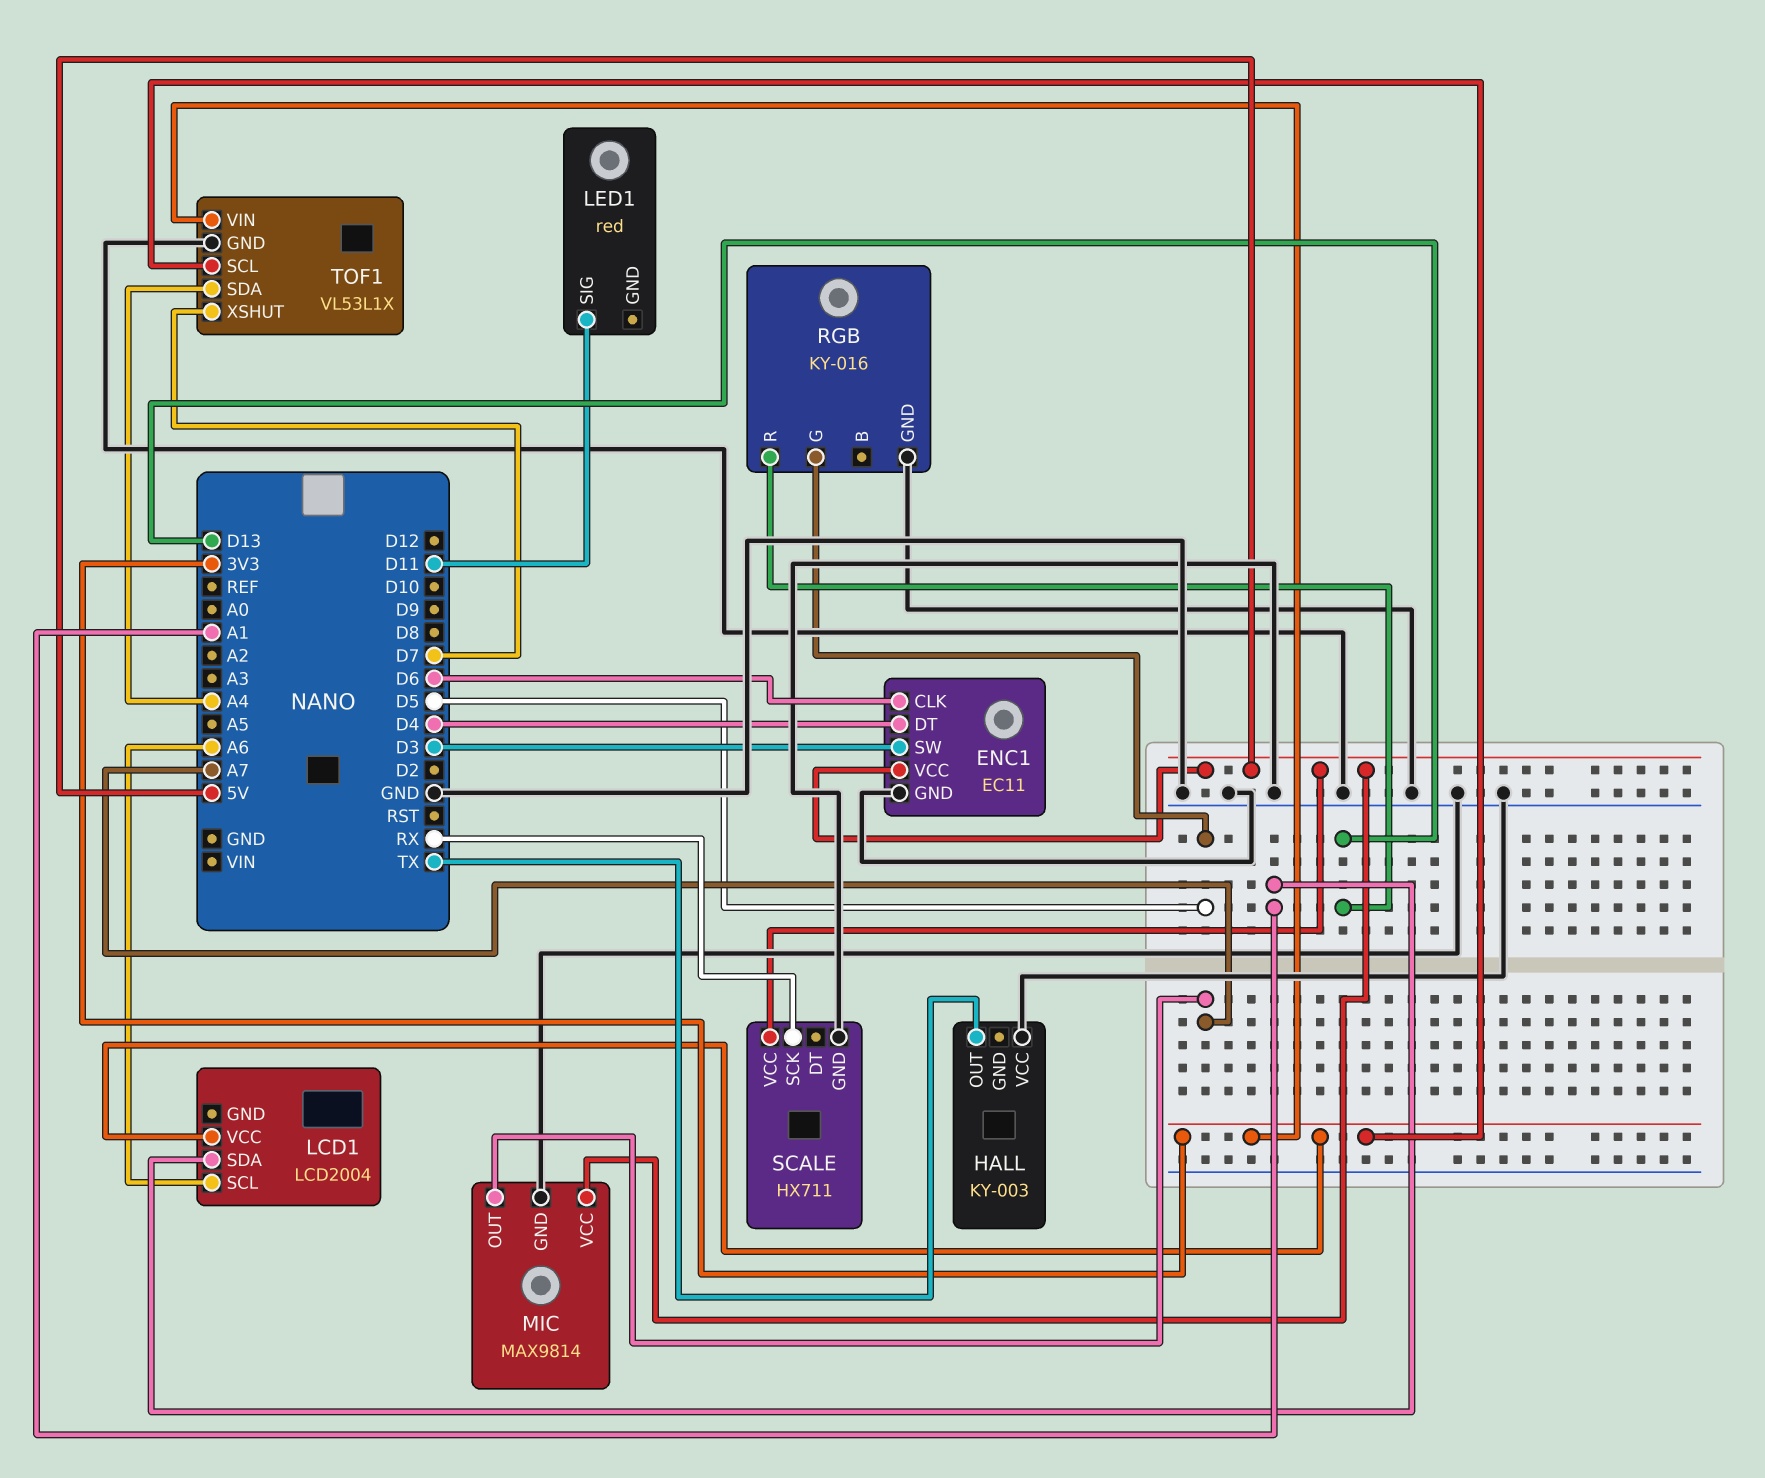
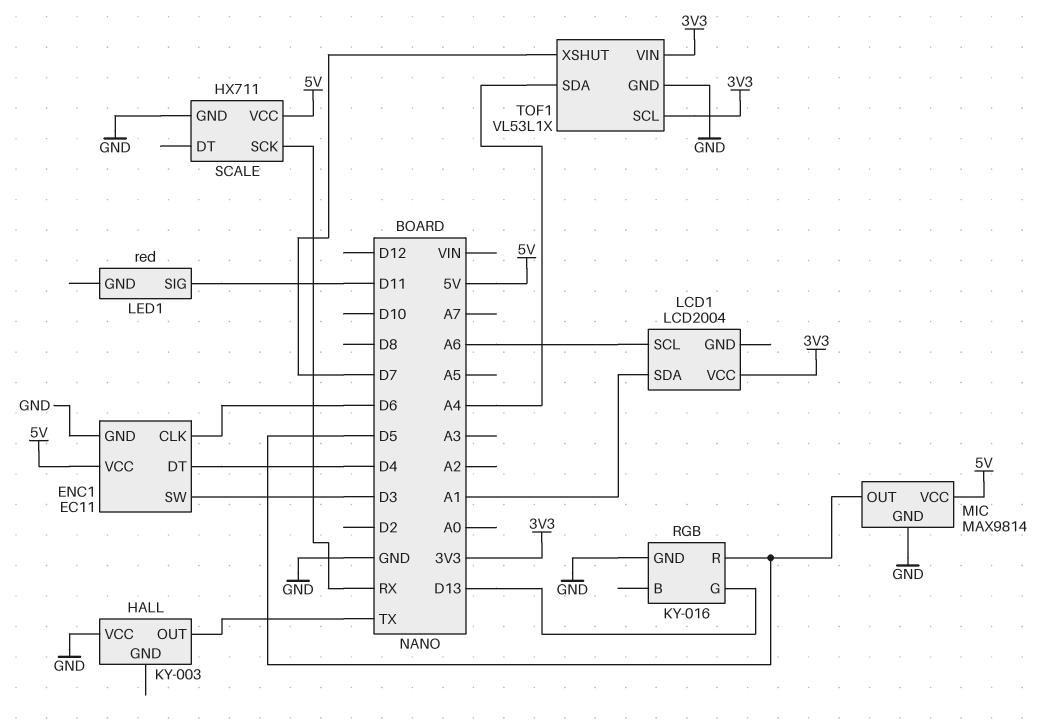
MIC pin OUT: A7 -> D5
RGB pin G: D5 -> D13
RGB pin R: D13 -> D5

